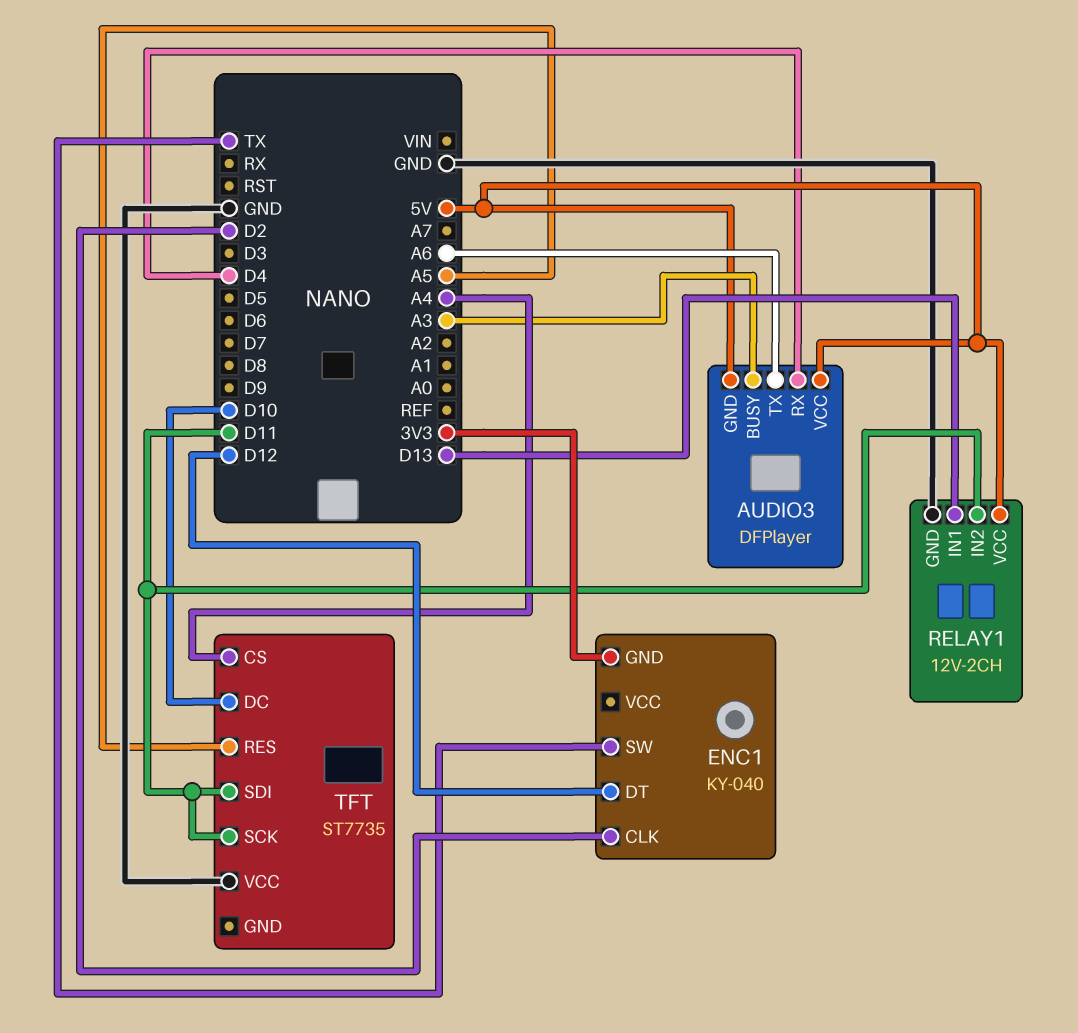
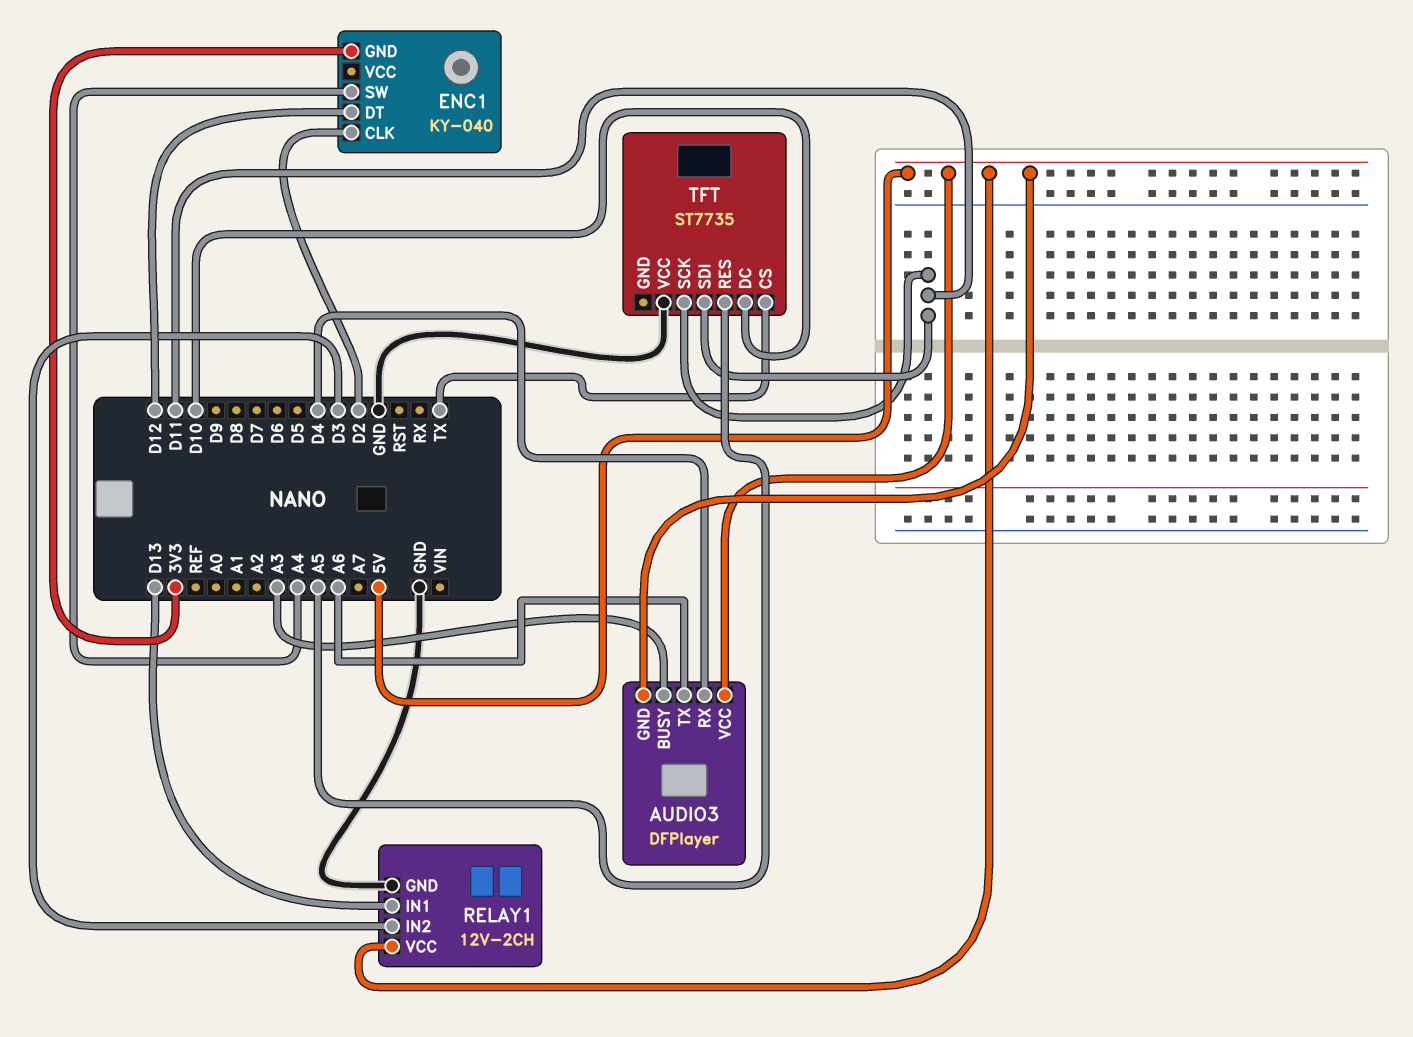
ENC1 pin SW: TX -> A4
RELAY1 pin IN2: D11 -> D3
TFT pin CS: A4 -> TX

